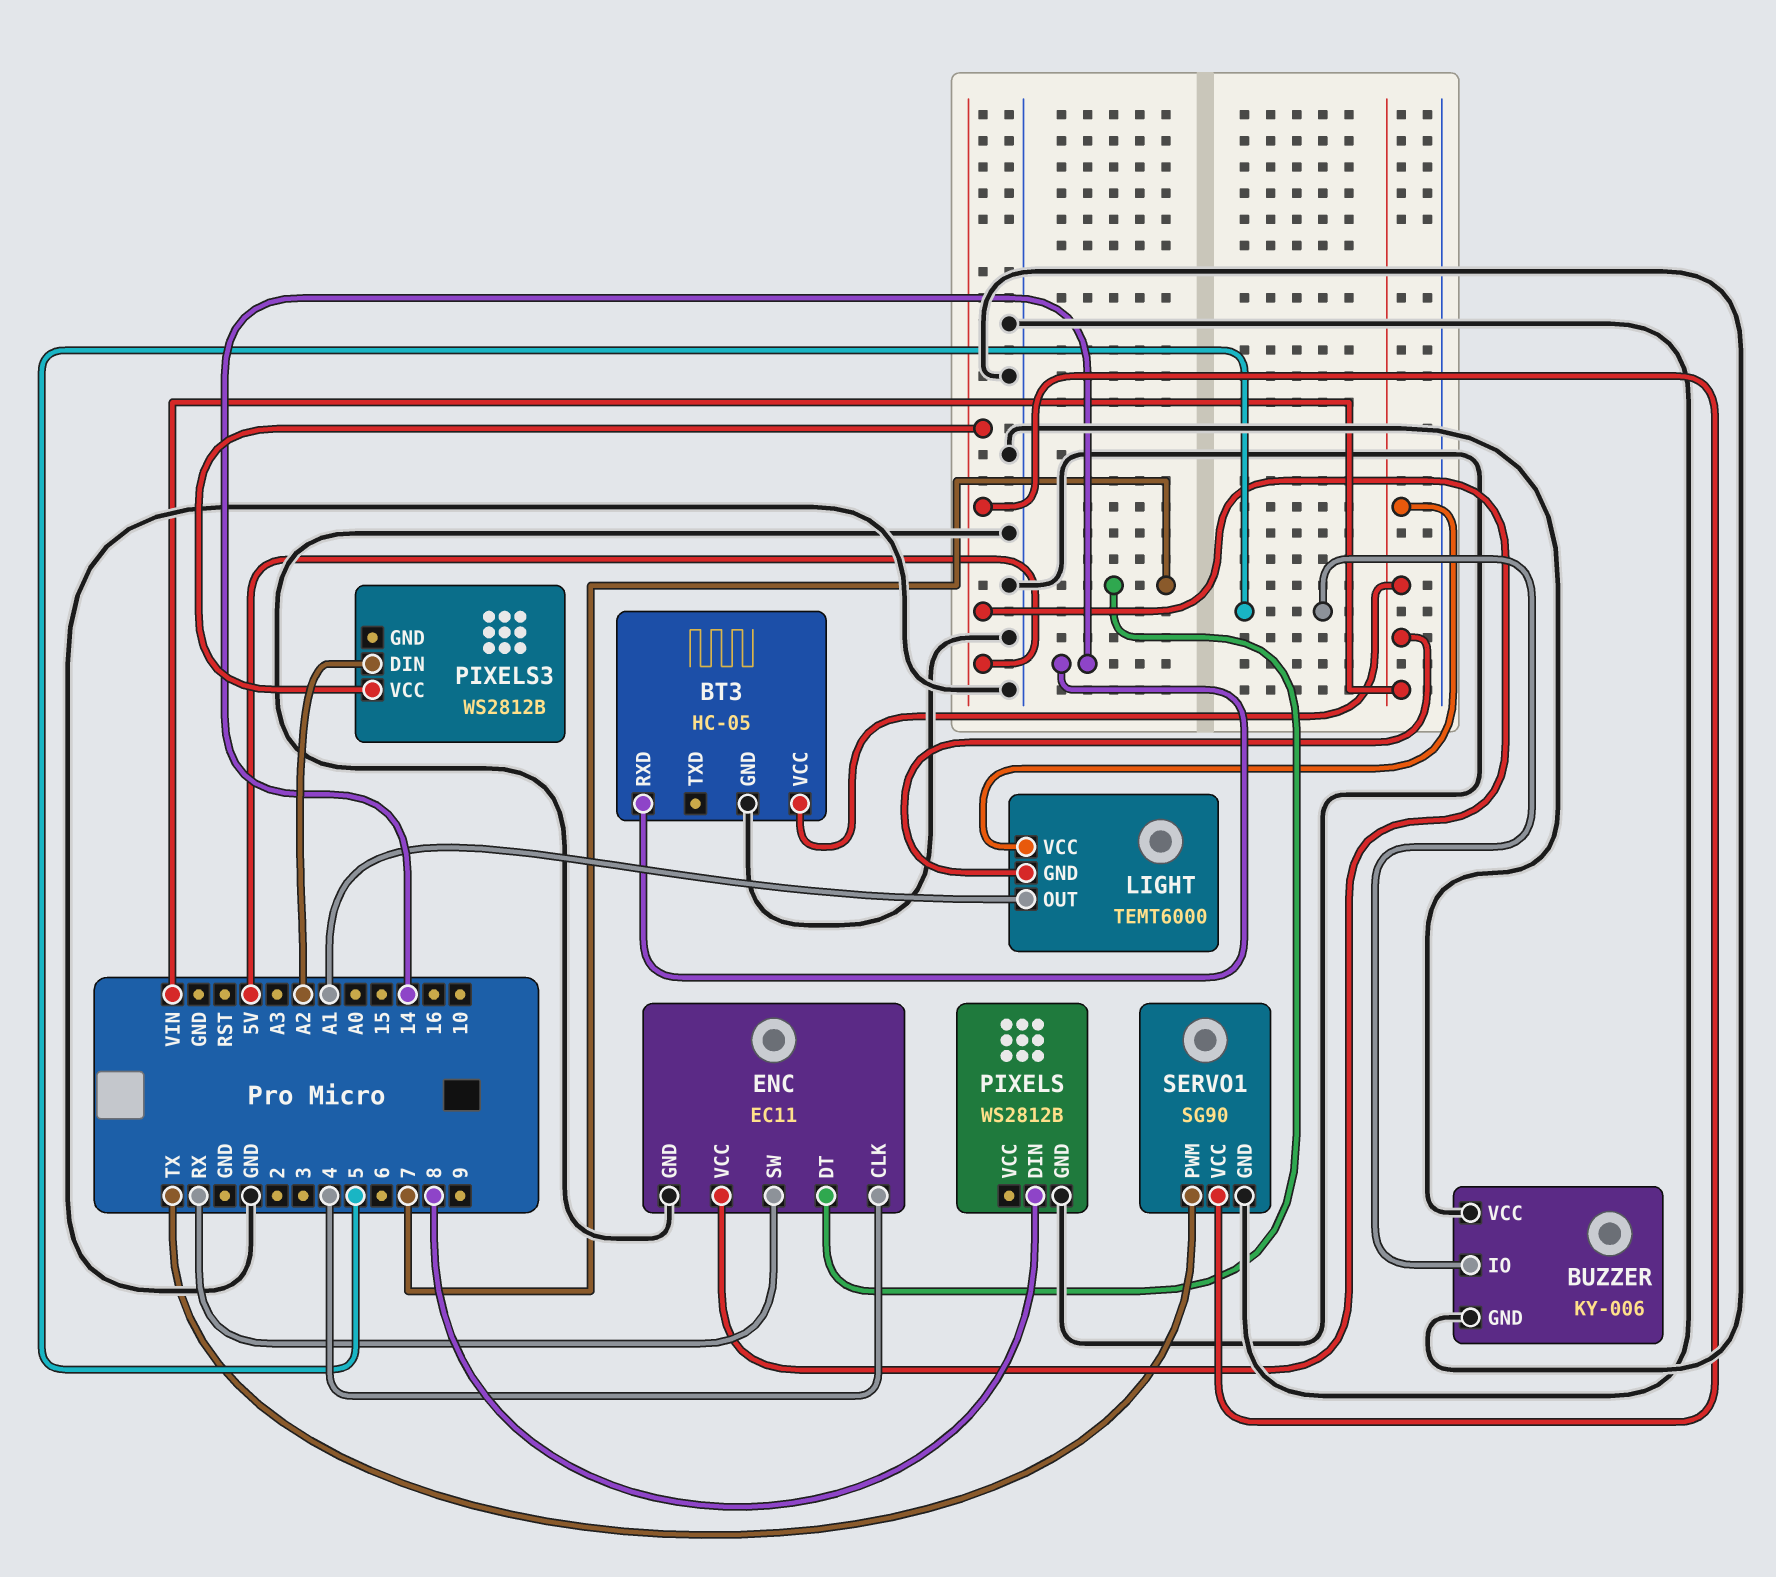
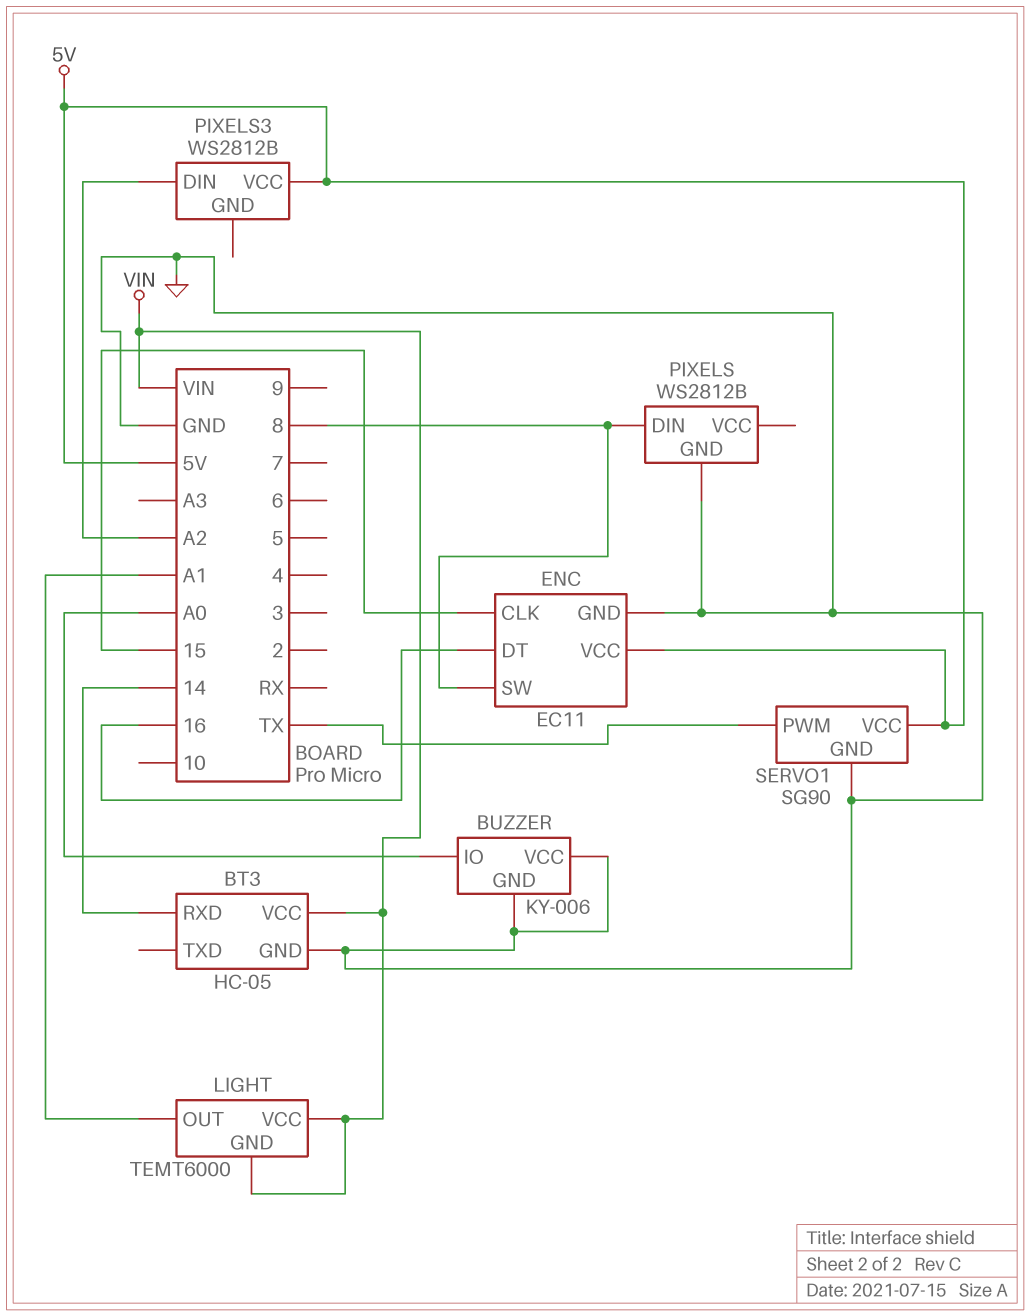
BUZZER pin IO: 5 -> A0
ENC pin CLK: 4 -> 15
ENC pin DT: 7 -> 16
ENC pin SW: RX -> 8

